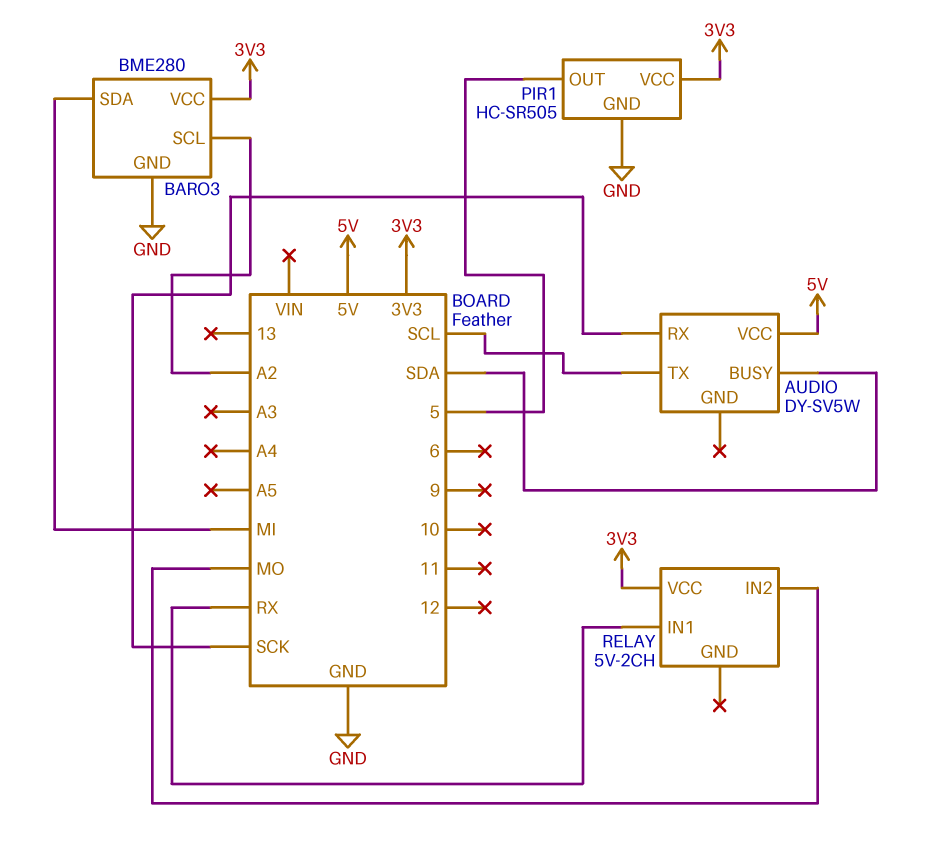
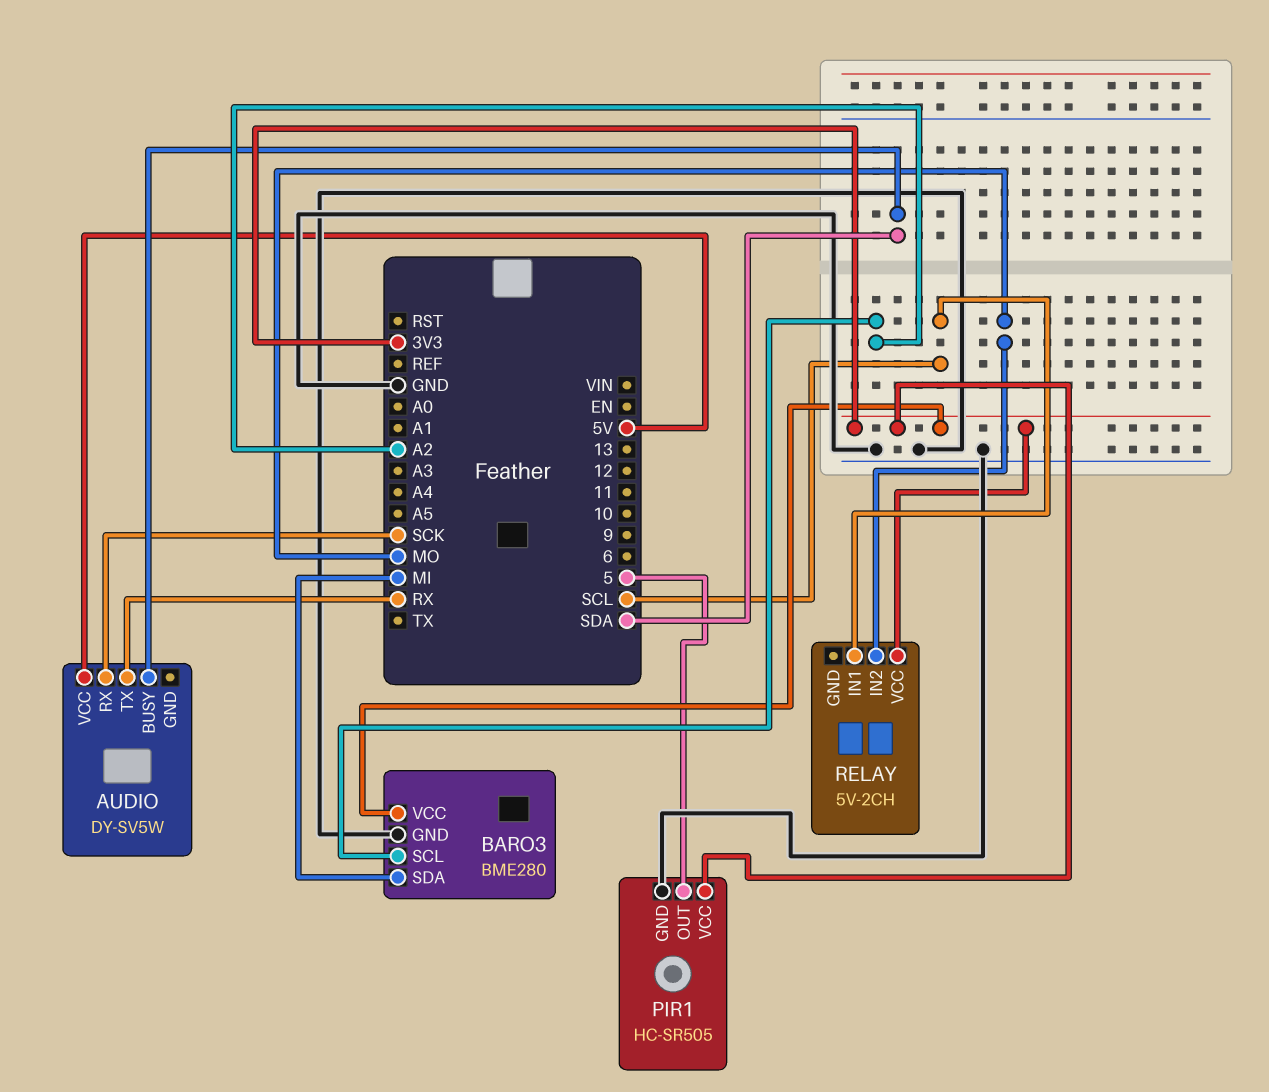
AUDIO pin TX: SCL -> RX
RELAY pin IN1: RX -> SCL

